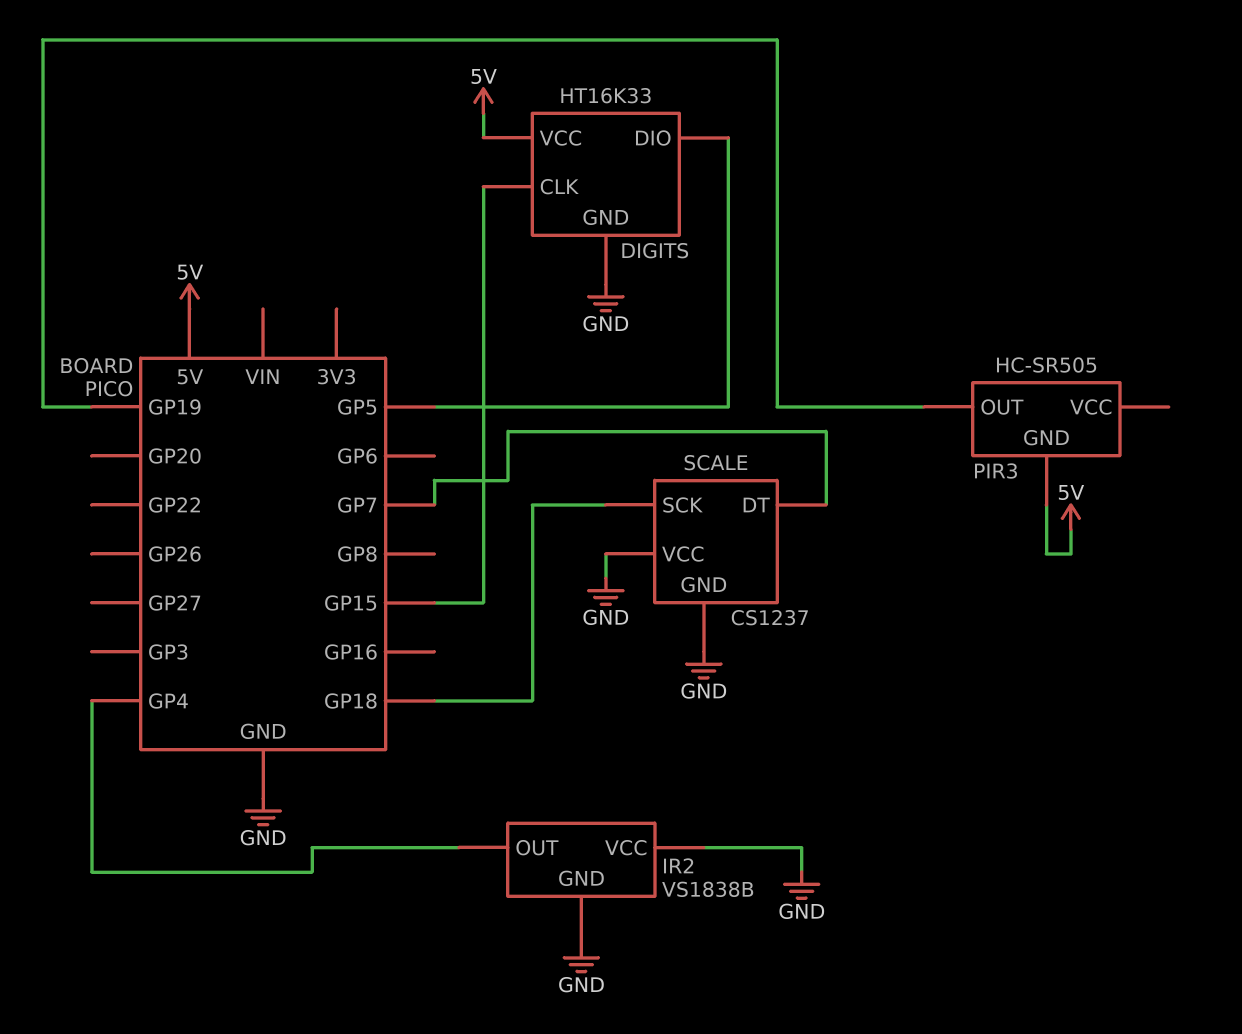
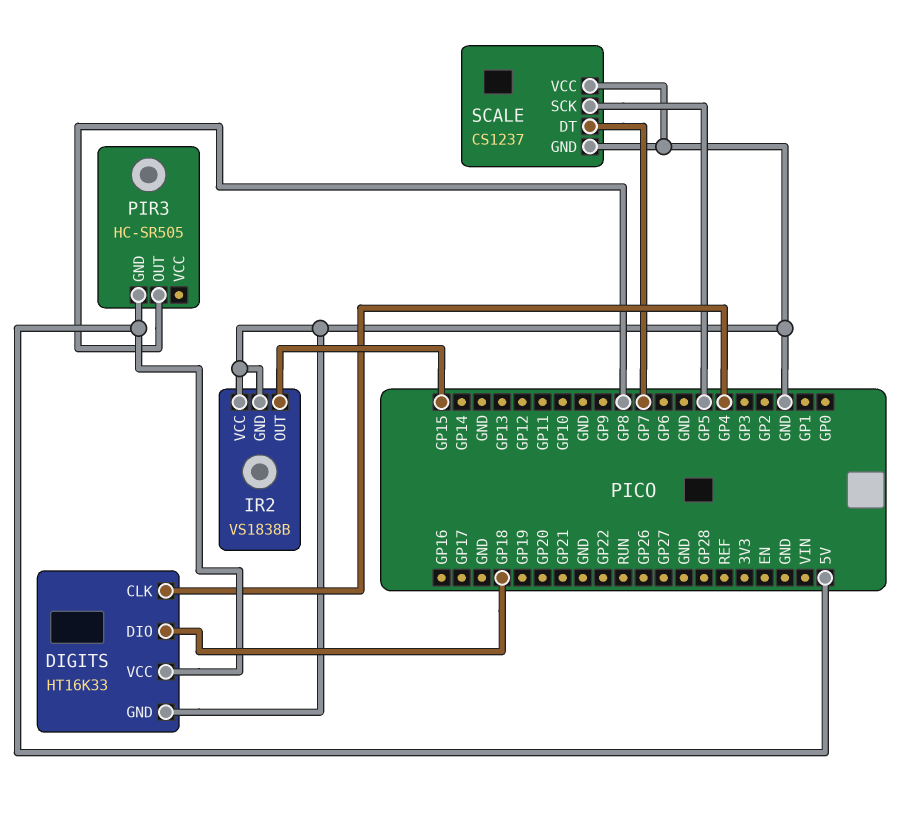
DIGITS pin CLK: GP15 -> GP4
DIGITS pin DIO: GP5 -> GP18
IR2 pin OUT: GP4 -> GP15
PIR3 pin OUT: GP19 -> GP8
SCALE pin SCK: GP18 -> GP5

